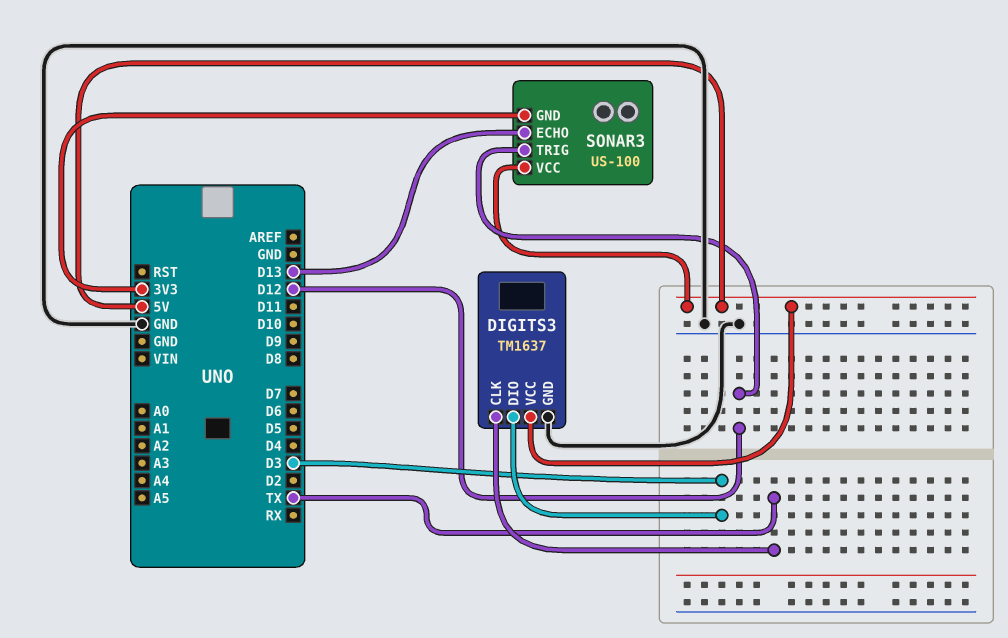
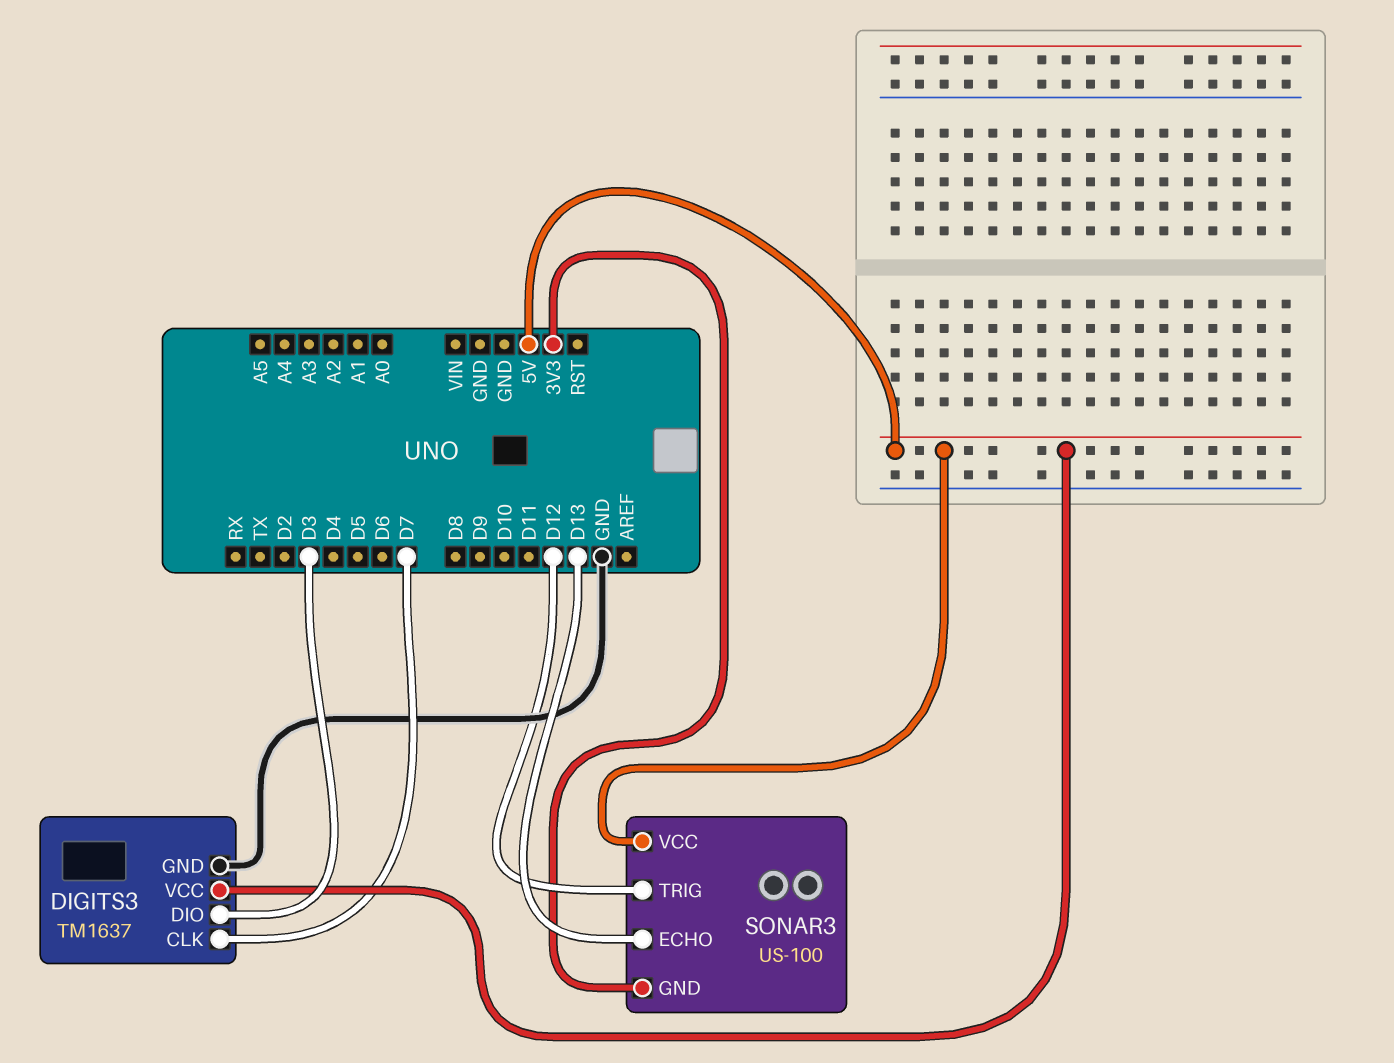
DIGITS3 pin CLK: TX -> D7

